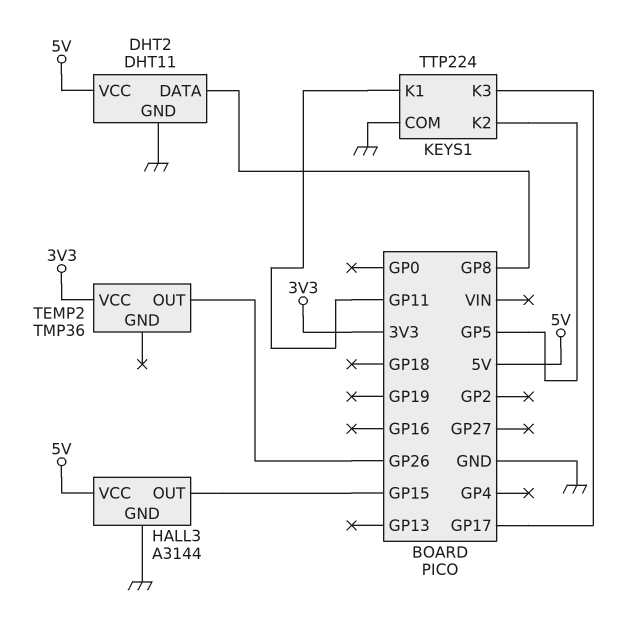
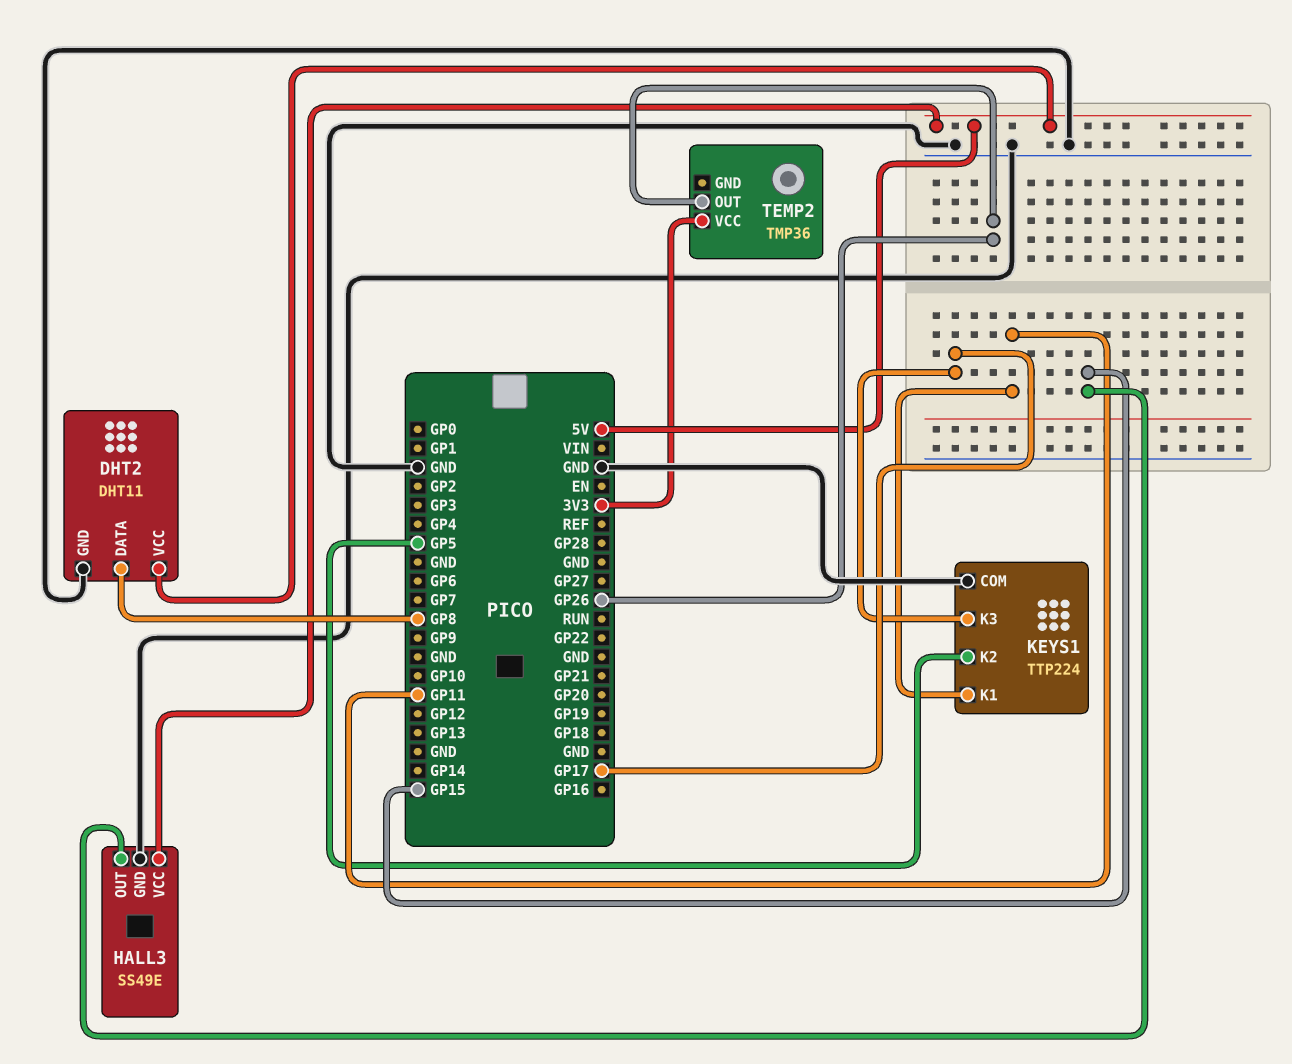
HALL3: A3144 -> SS49E

